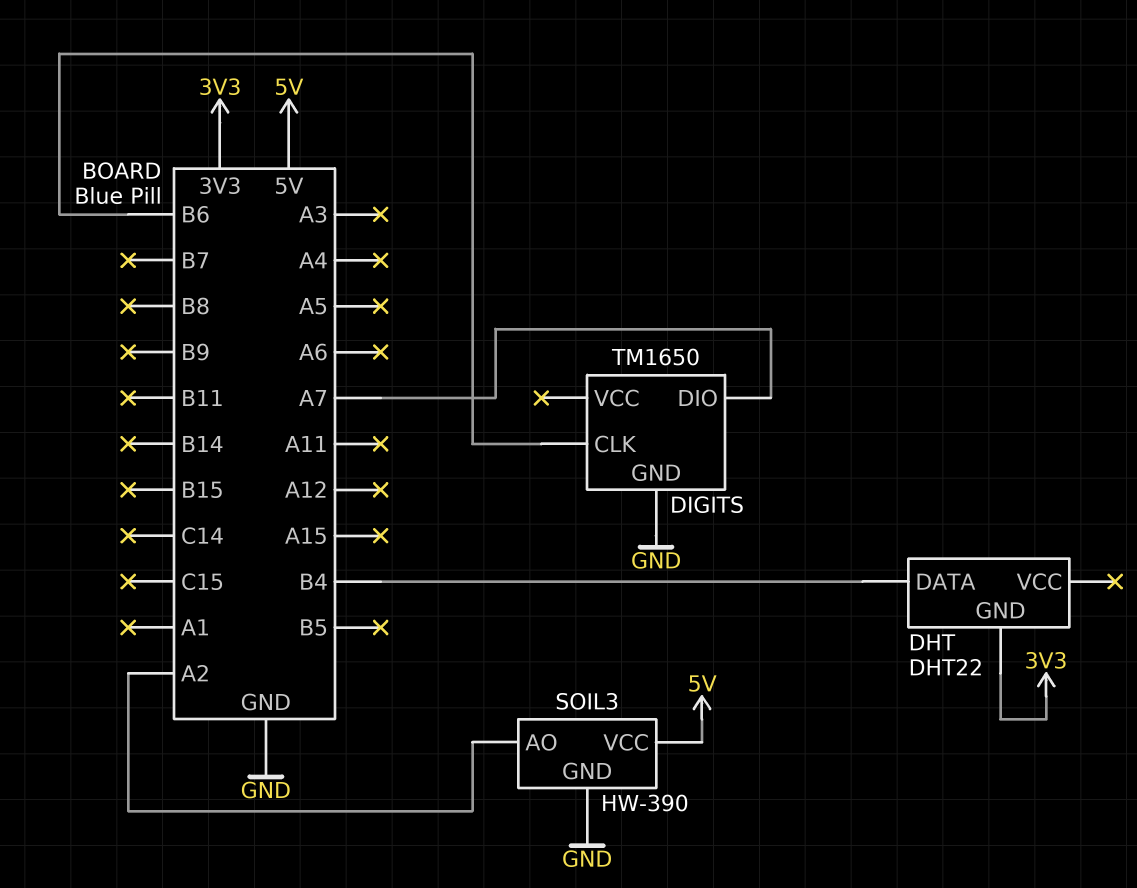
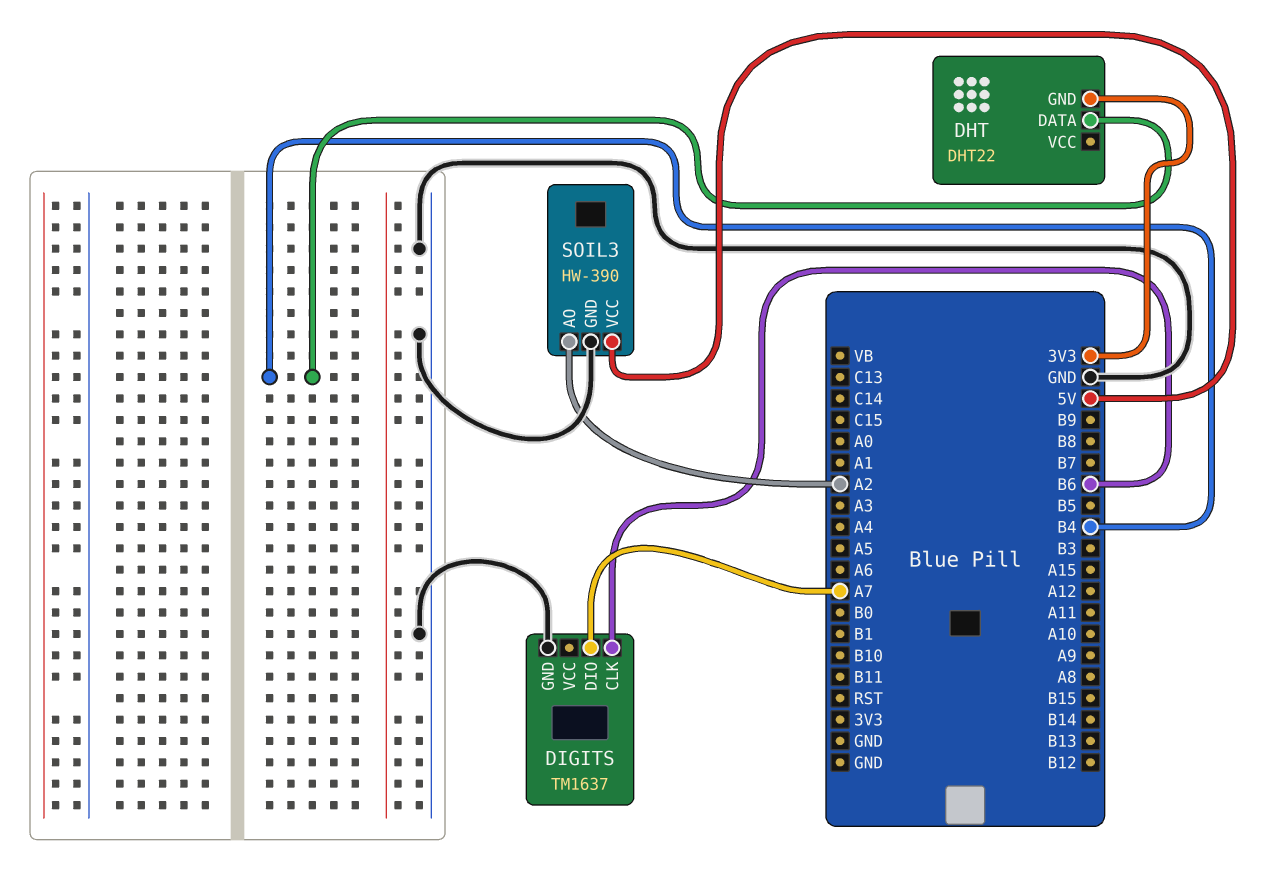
DIGITS: TM1650 -> TM1637

